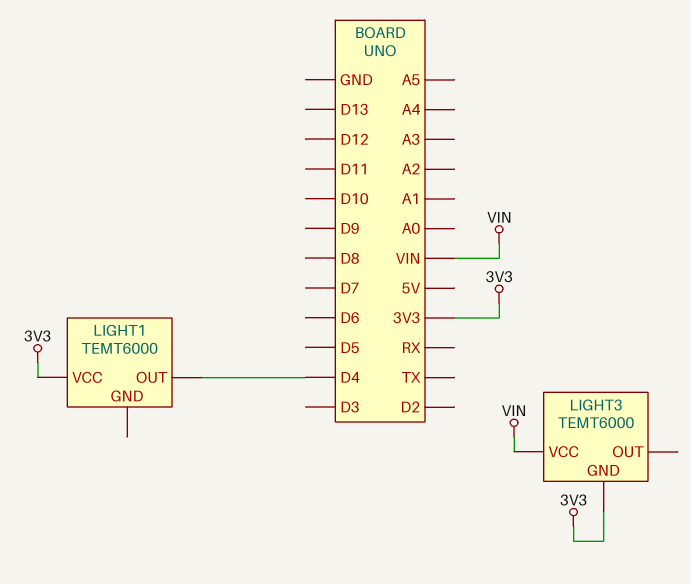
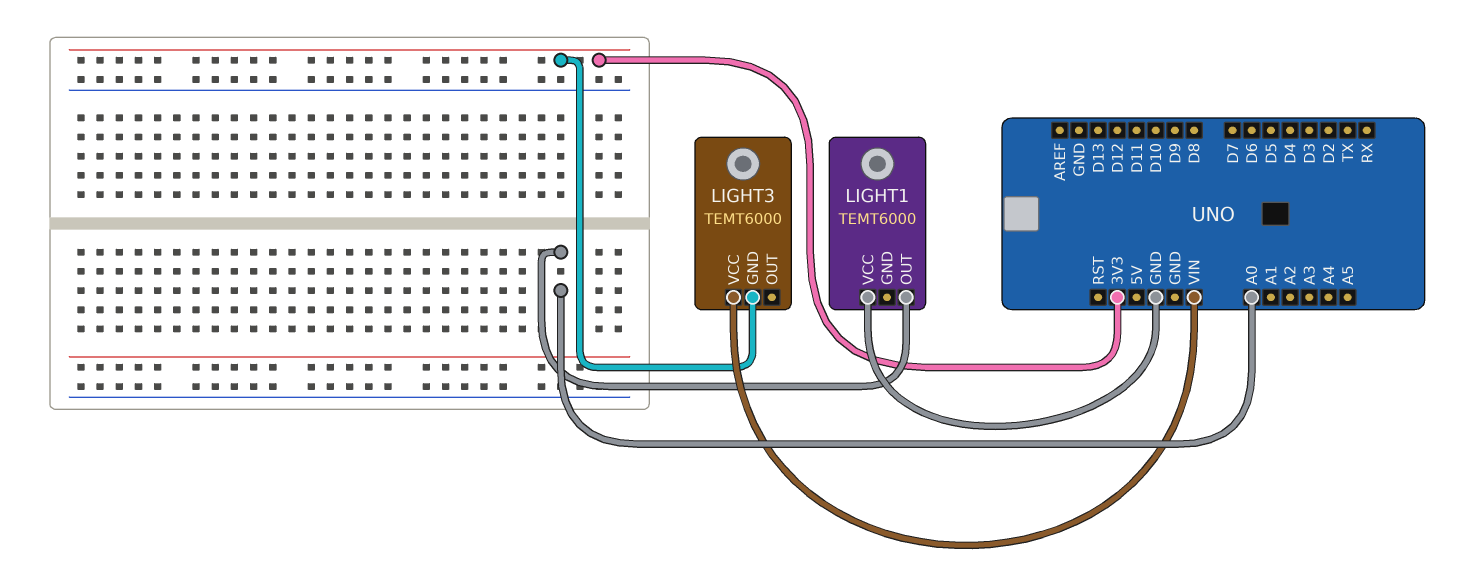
LIGHT1 pin OUT: D4 -> A0
LIGHT1 pin VCC: 3V3 -> GND

